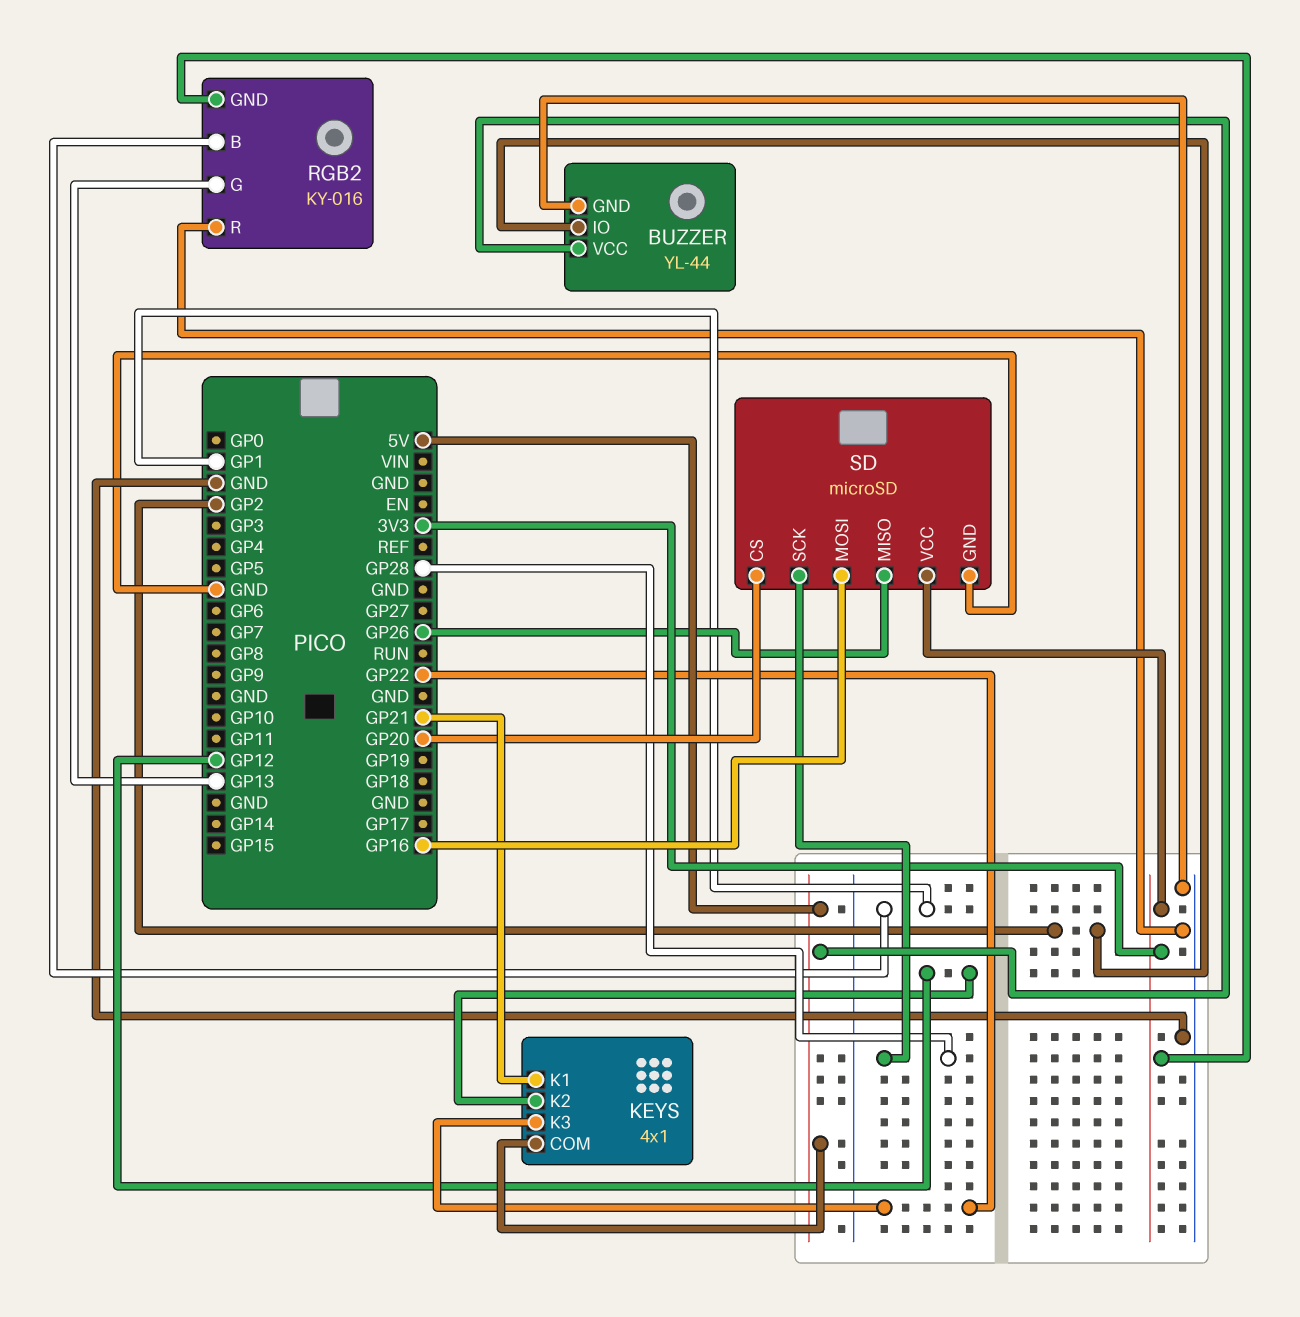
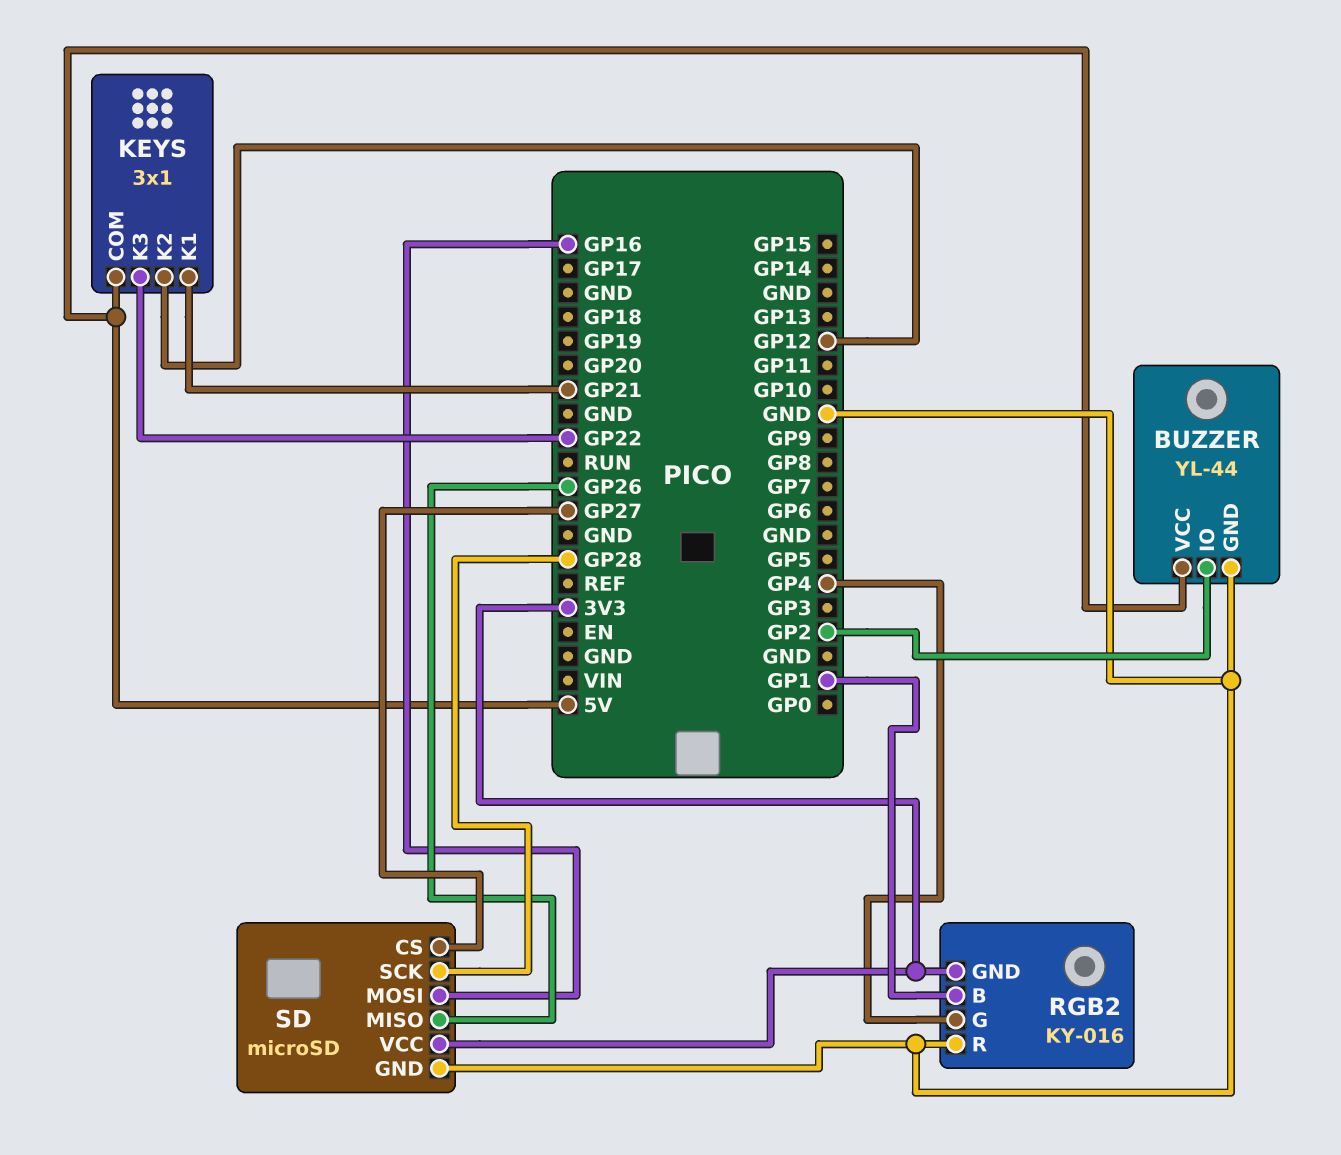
KEYS: 4x1 -> 3x1
RGB2 pin G: GP13 -> GP4
SD pin CS: GP20 -> GP27

